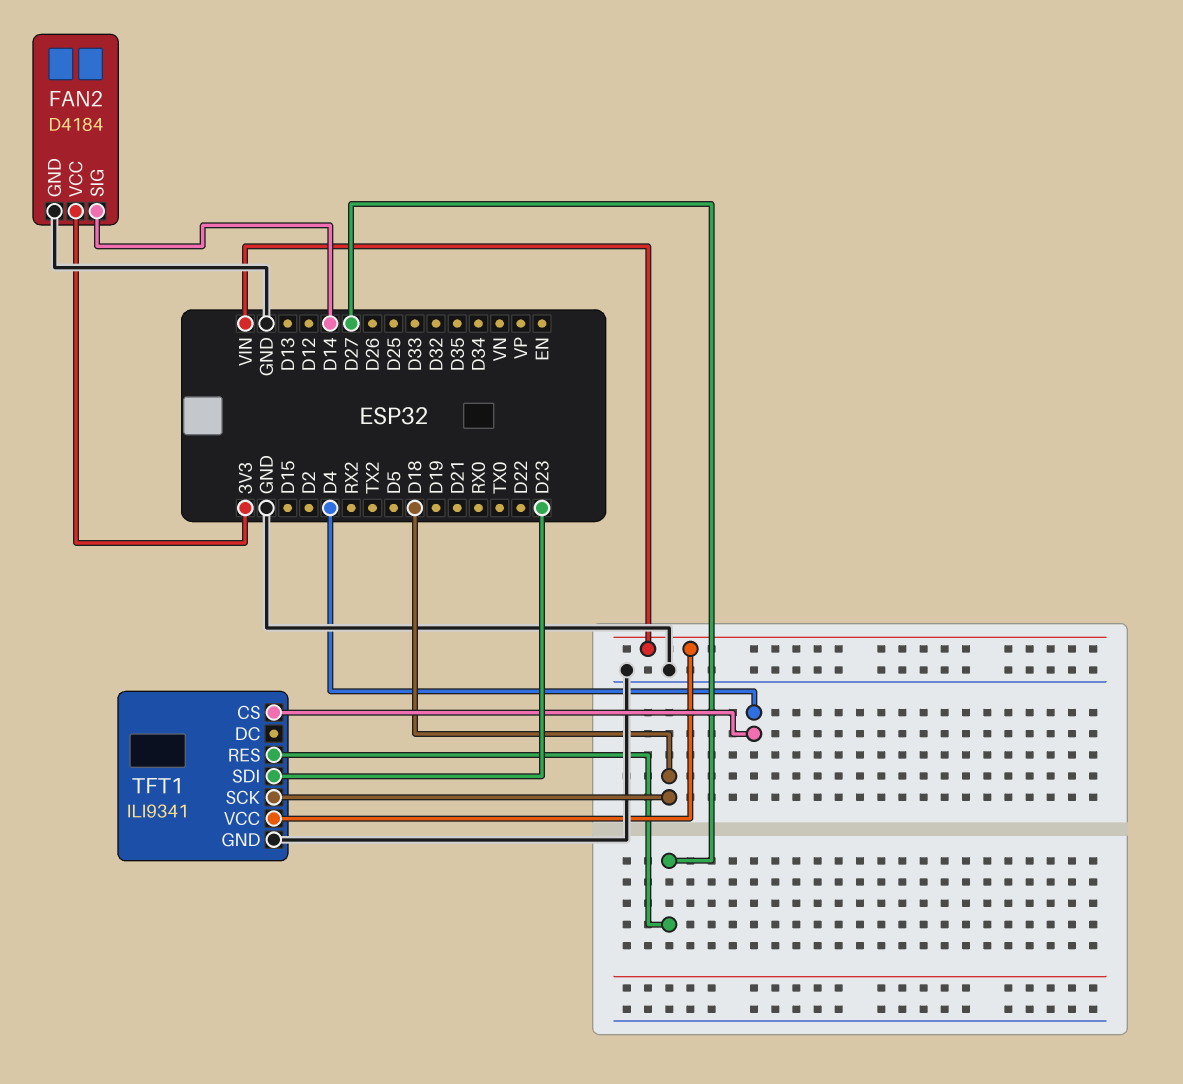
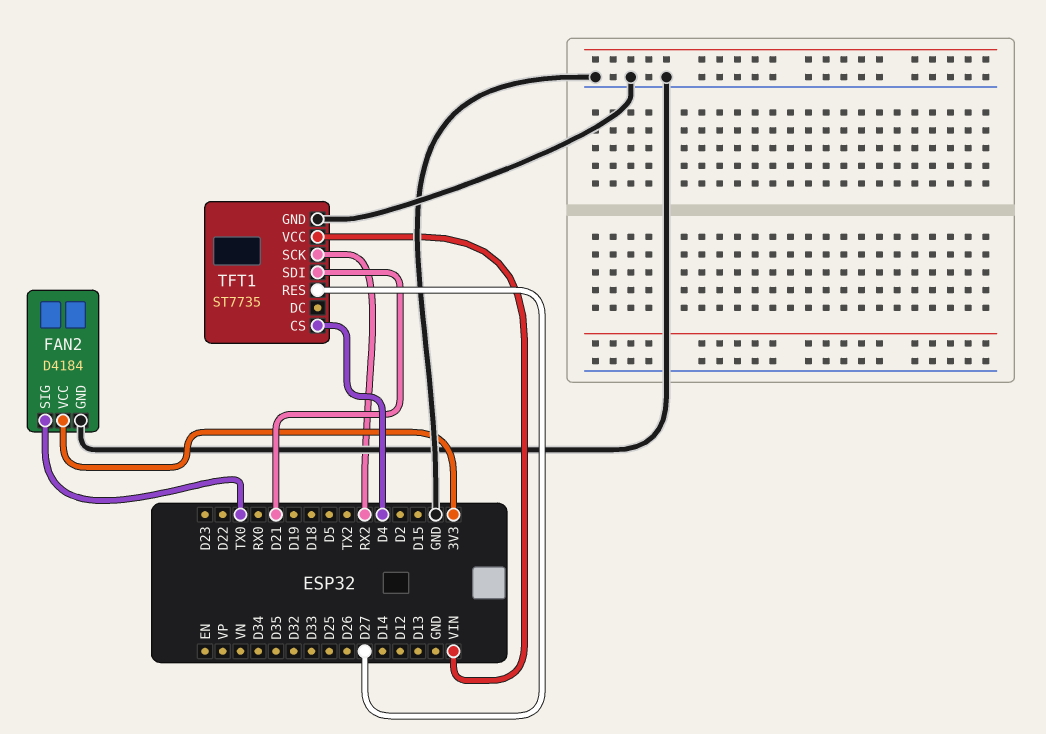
FAN2 pin SIG: D14 -> TX0
TFT1: ILI9341 -> ST7735
TFT1 pin SCK: D18 -> RX2
TFT1 pin SDI: D23 -> D21

